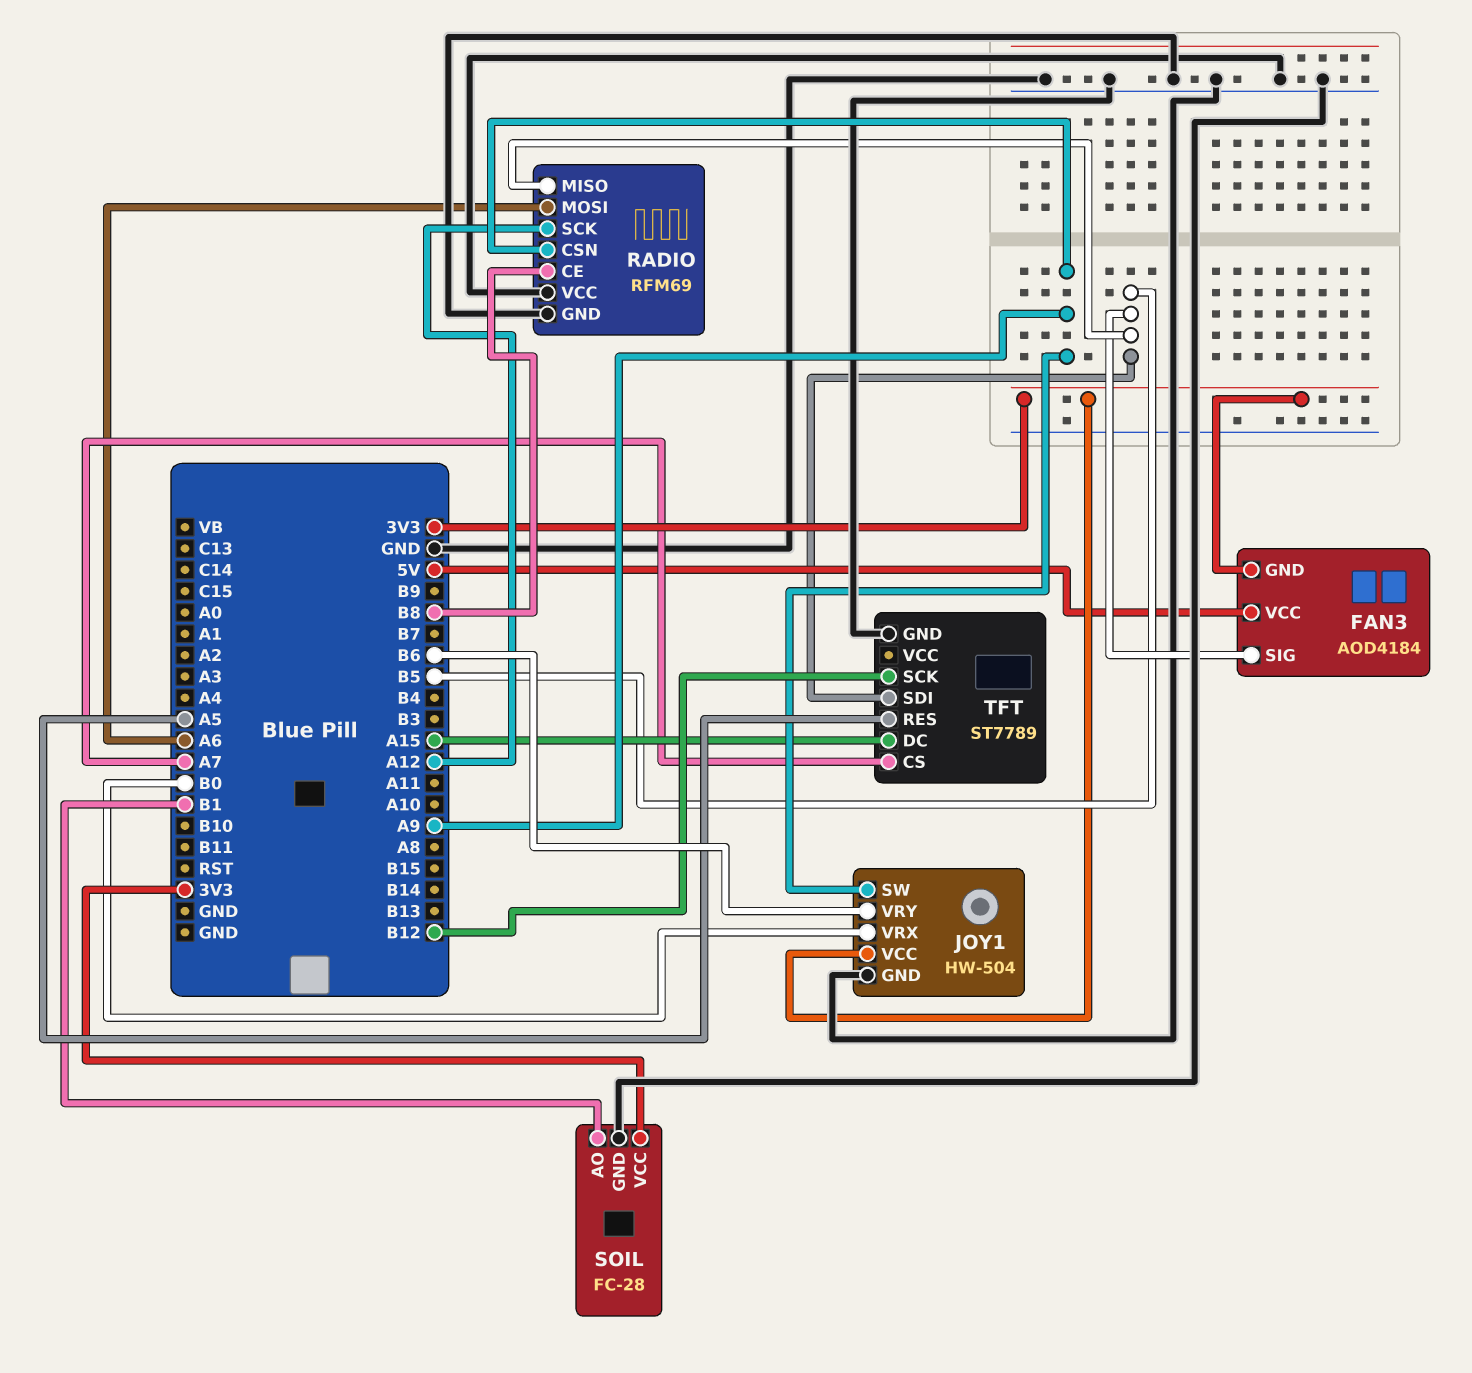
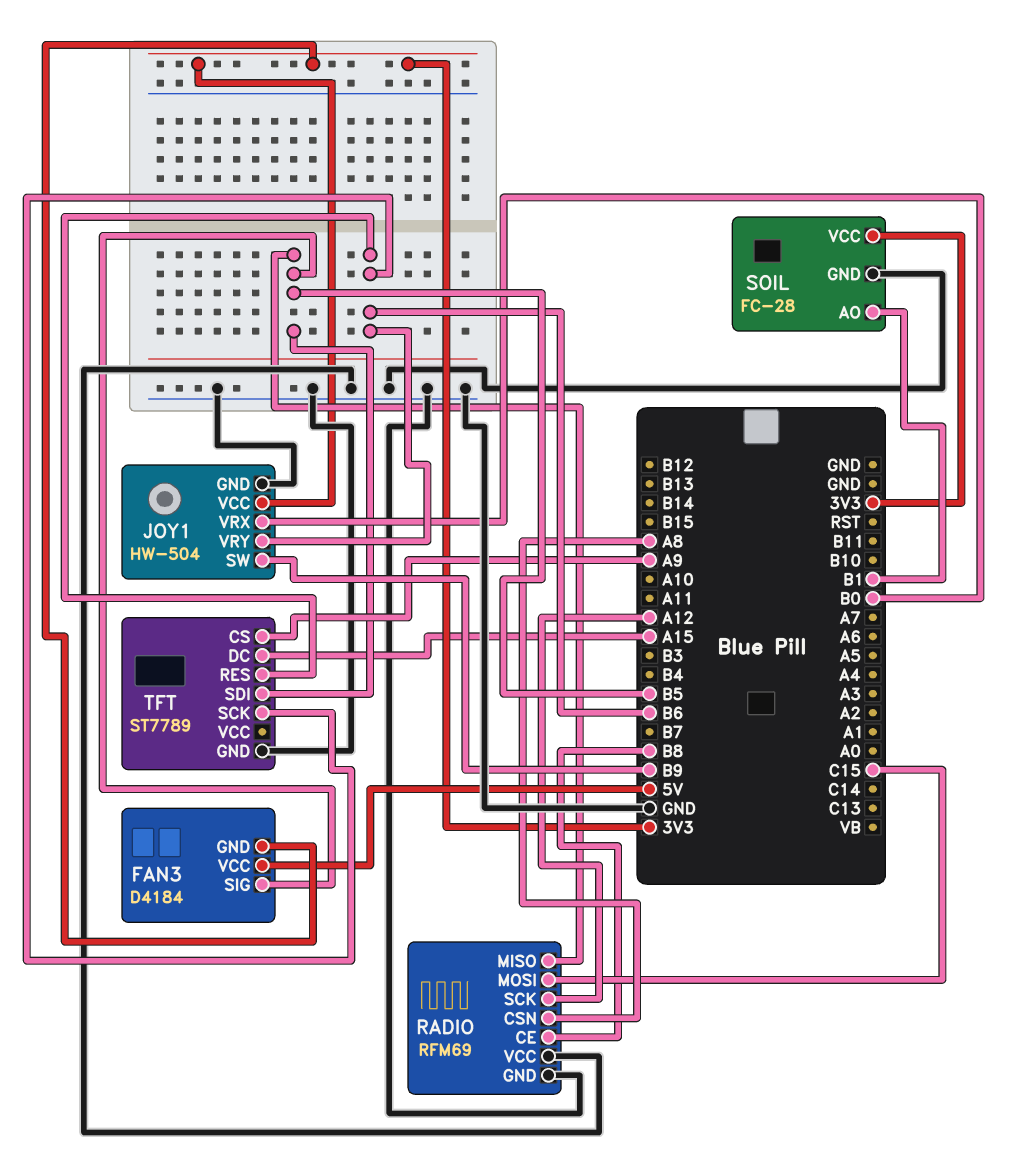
FAN3: AOD4184 -> D4184
JOY1 pin SW: A9 -> B9
RADIO pin CSN: A9 -> A8
RADIO pin MOSI: A6 -> C15
TFT pin CS: A7 -> A9
TFT pin RES: A5 -> B6
TFT pin SCK: B12 -> B6

